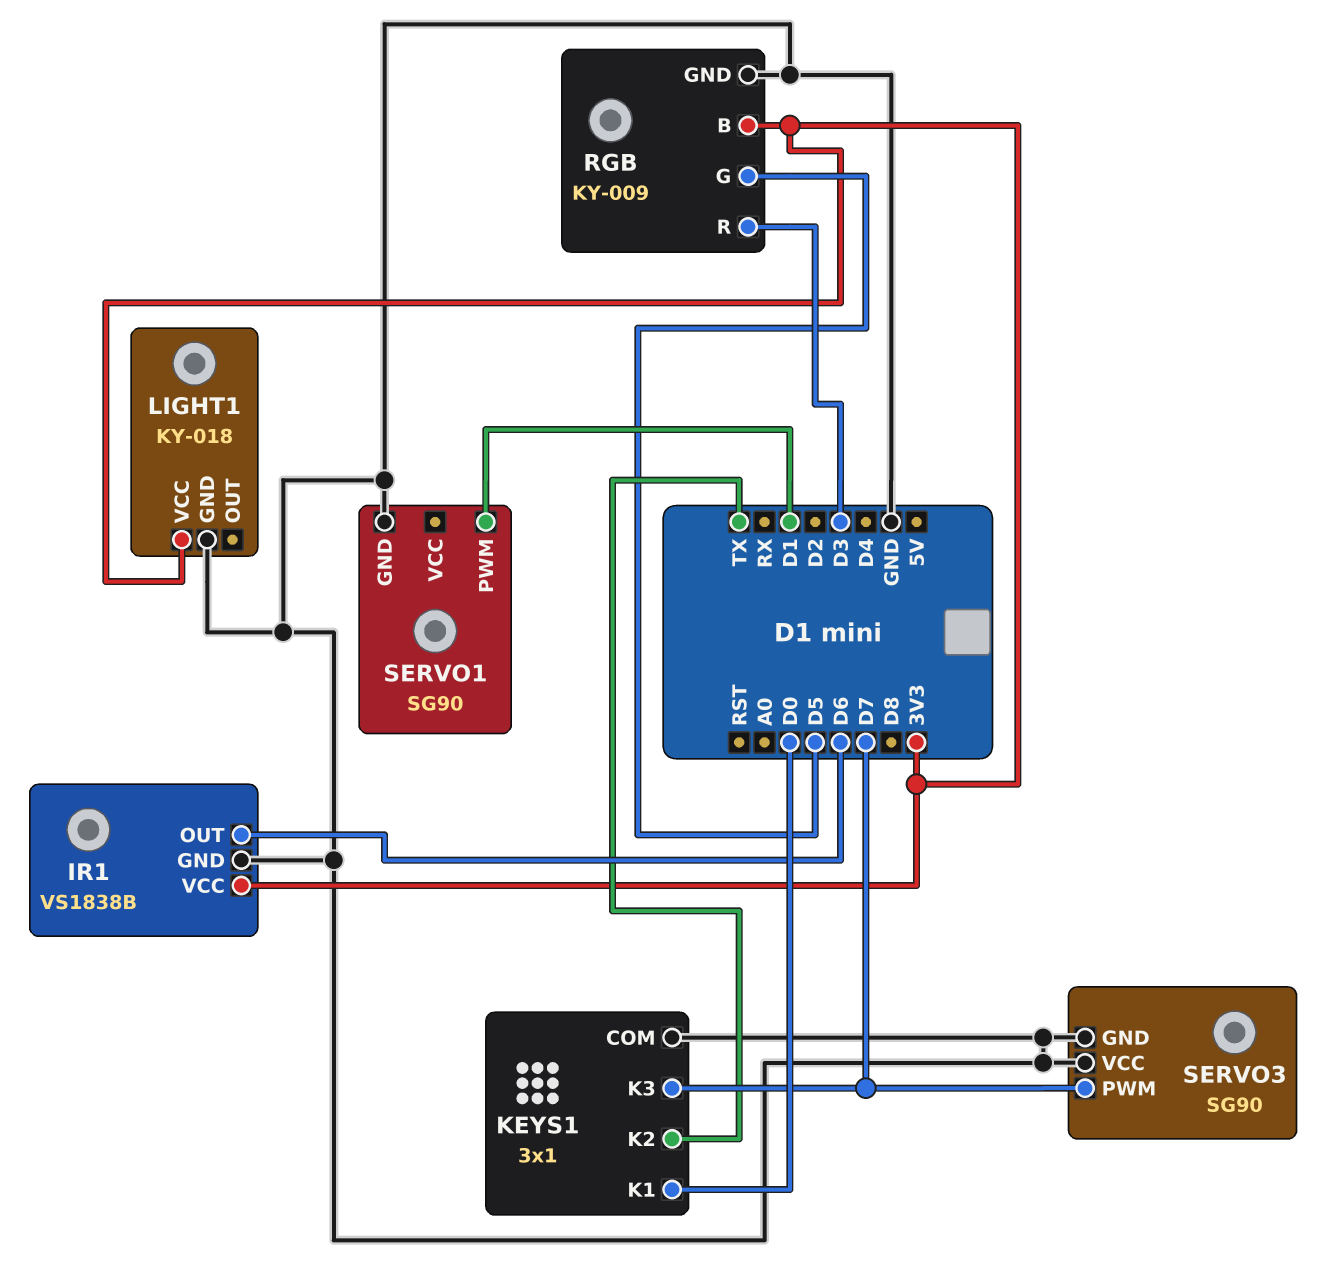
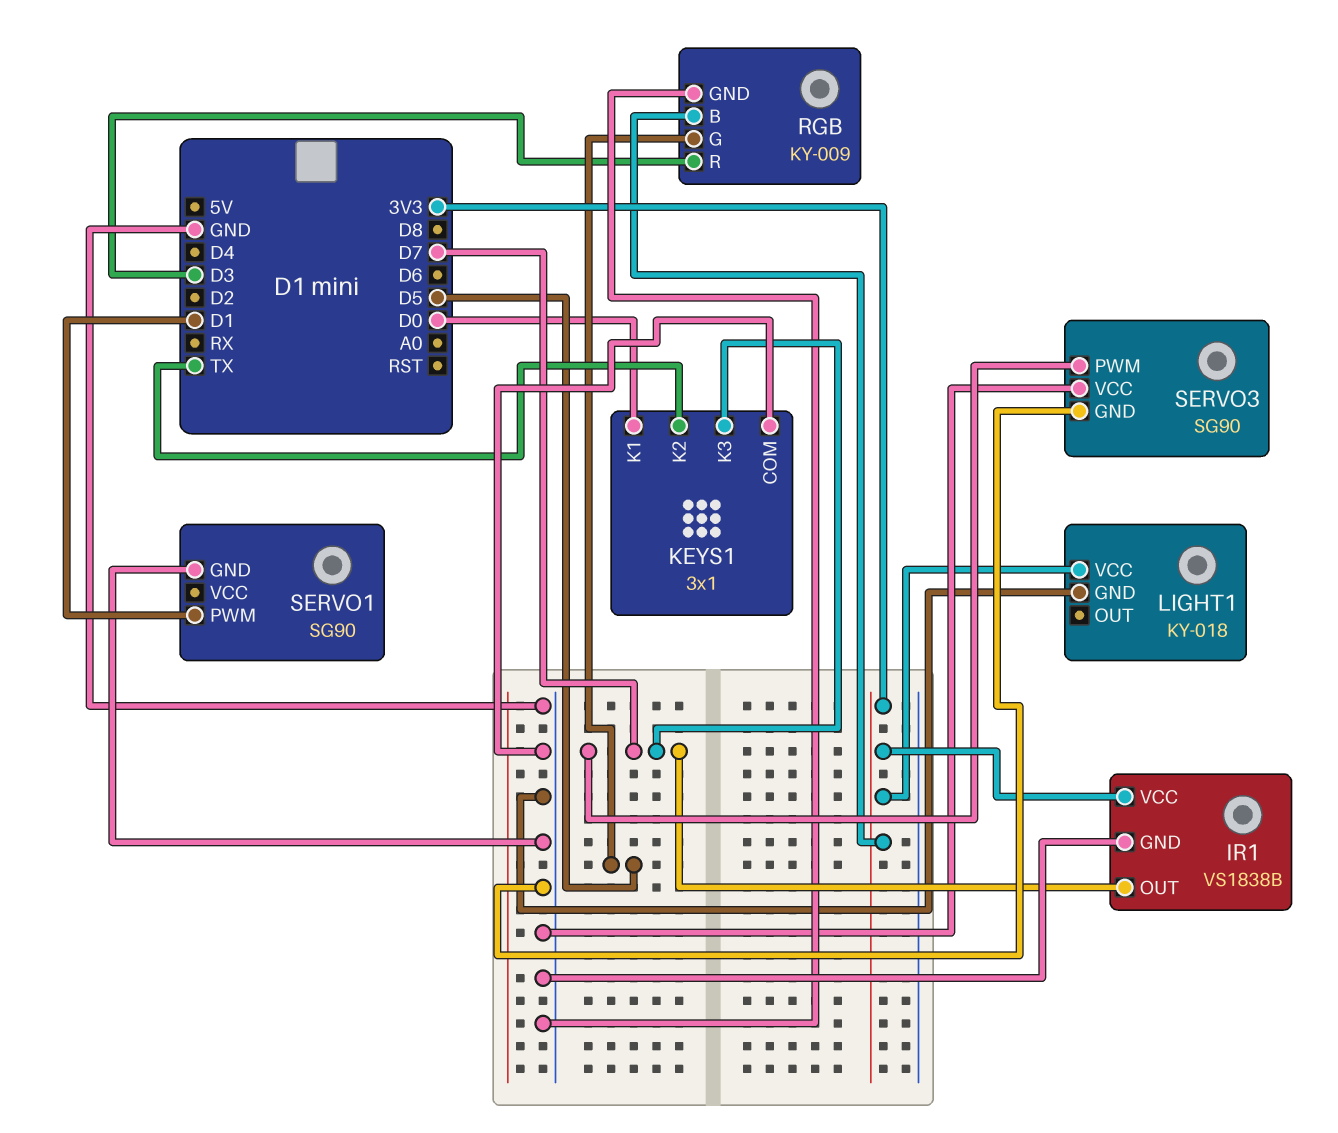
IR1 pin OUT: D6 -> D7

